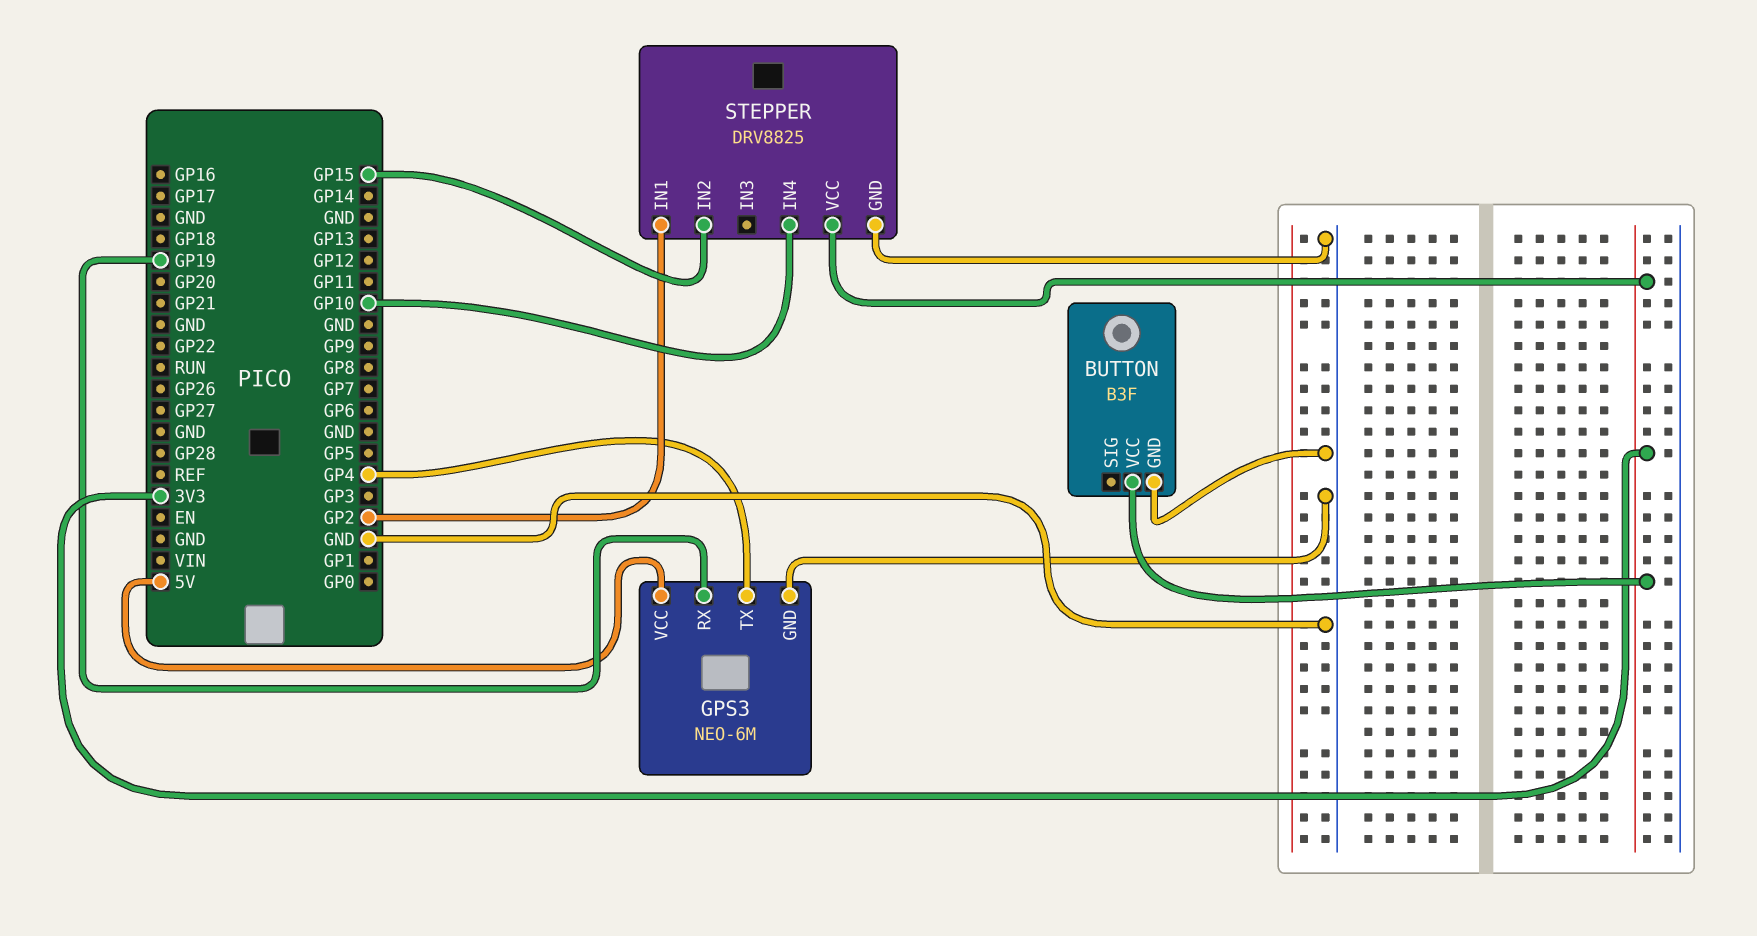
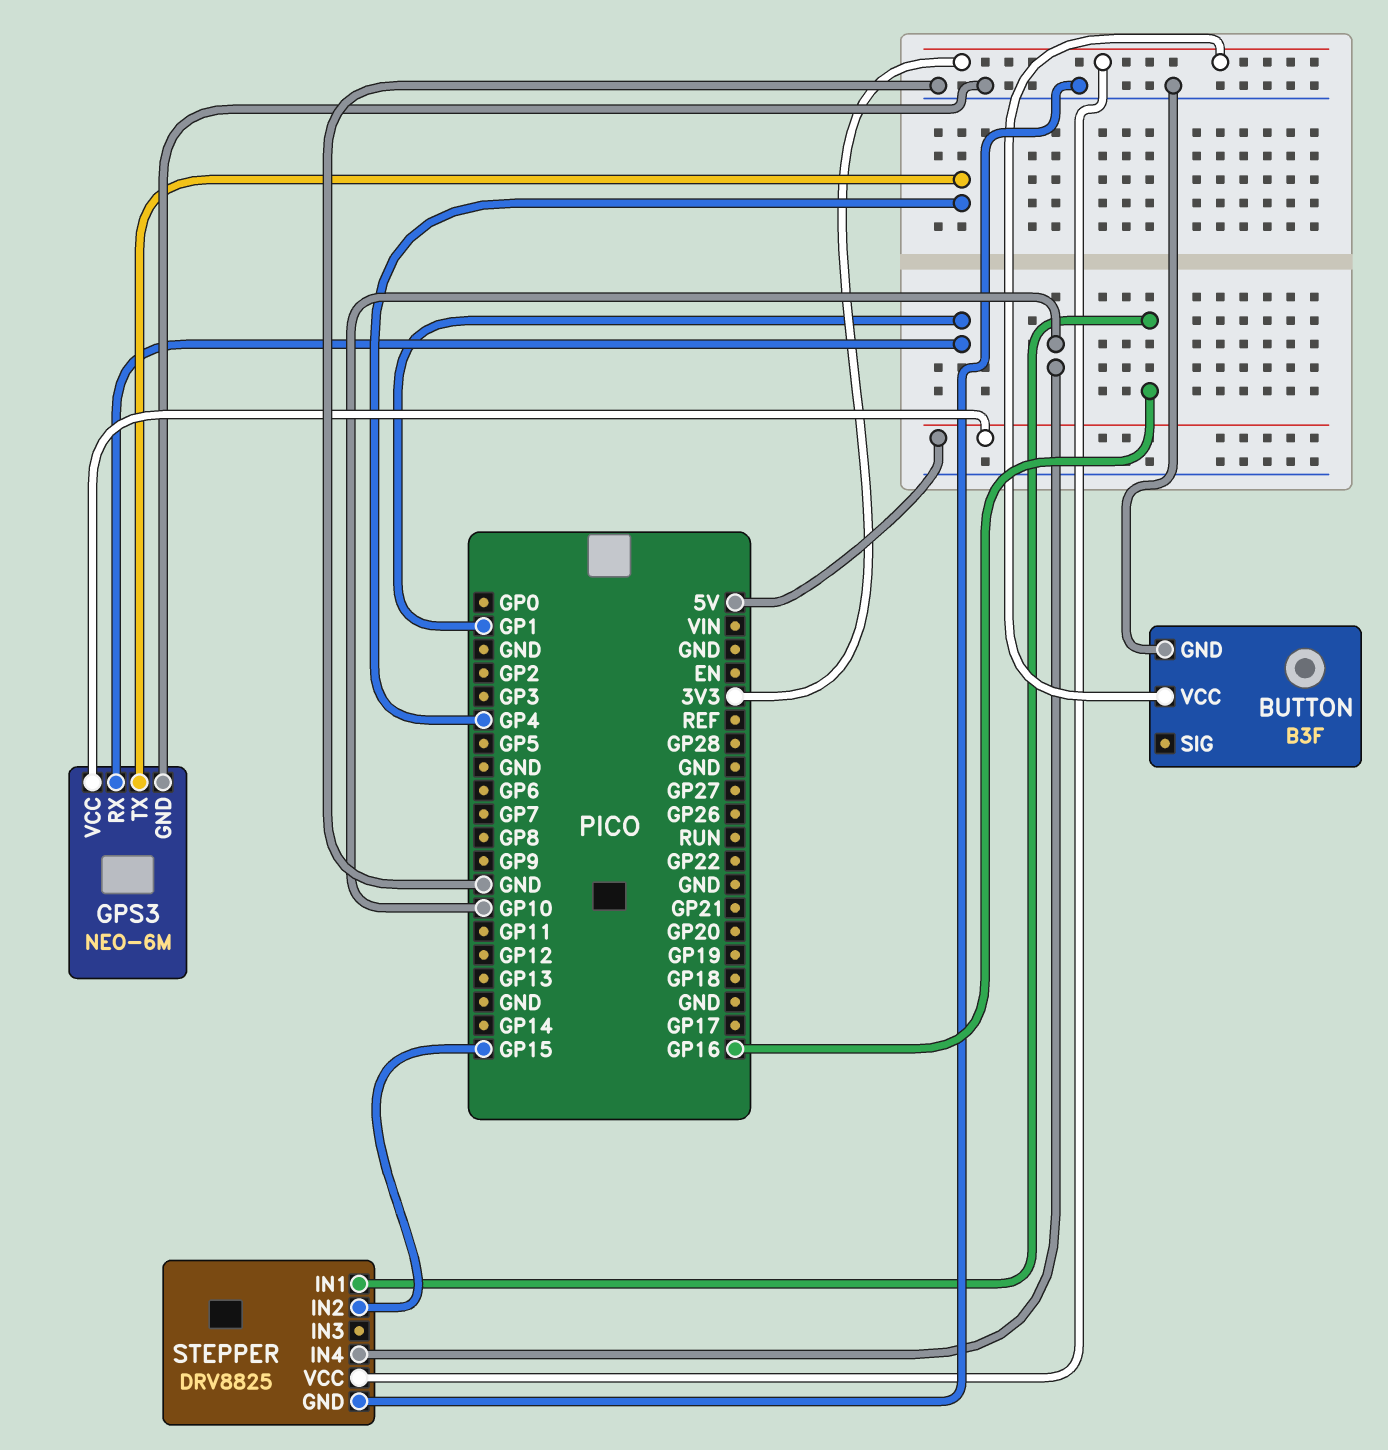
GPS3 pin RX: GP19 -> GP1
STEPPER pin IN1: GP2 -> GP16

